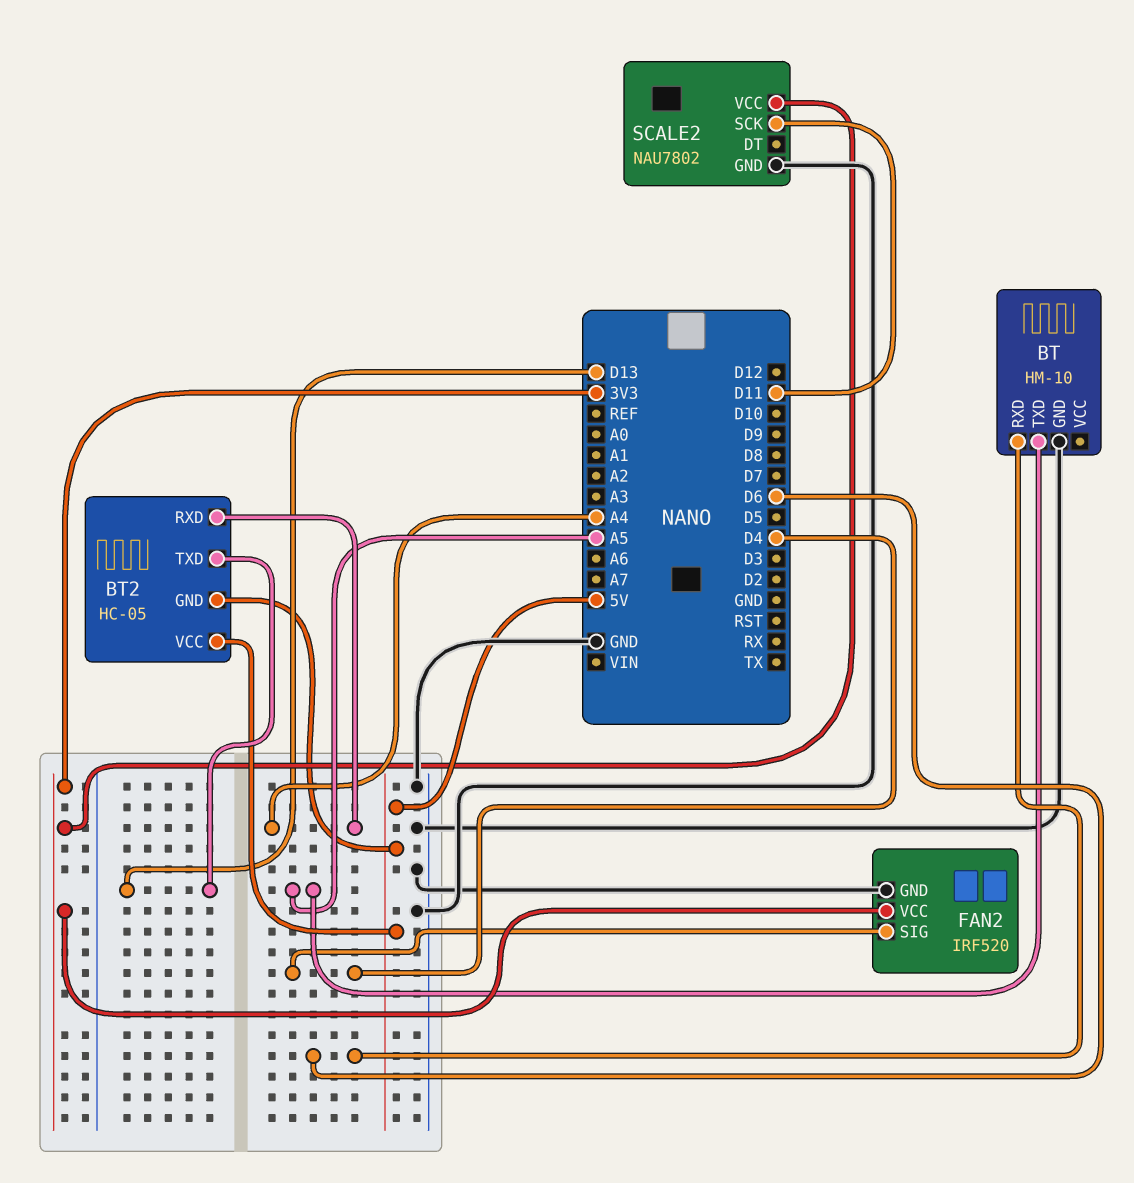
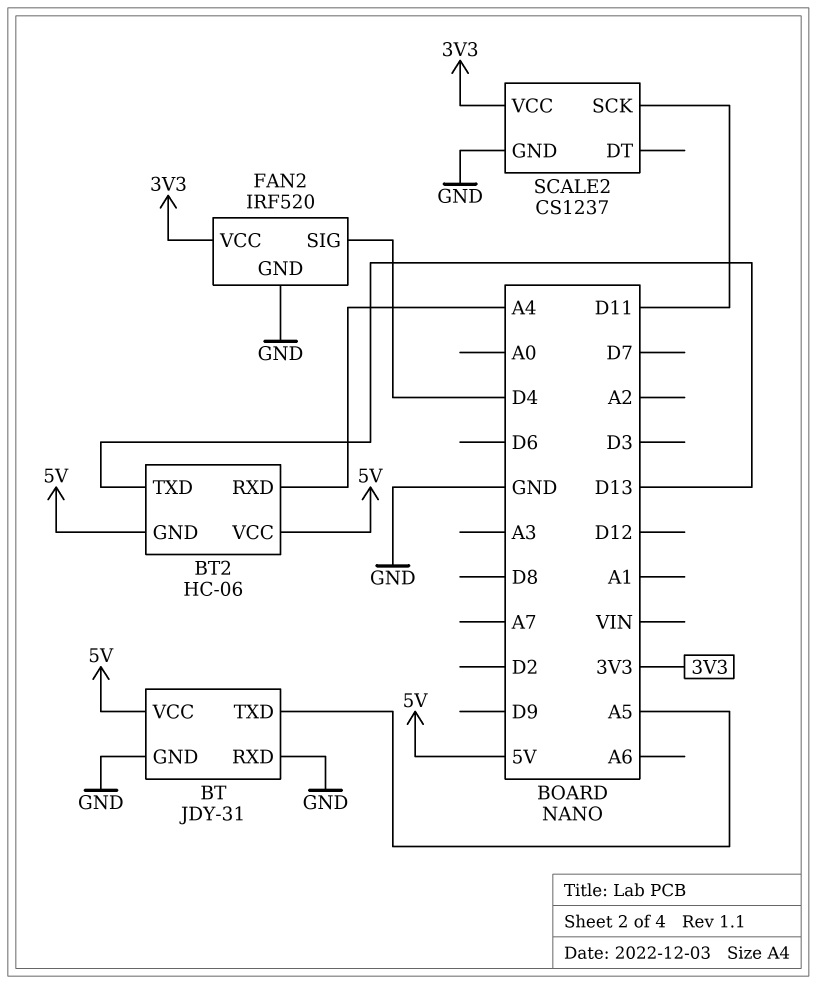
BT: HM-10 -> JDY-31
BT pin RXD: D6 -> GND
BT pin VCC: none -> 5V
BT2: HC-05 -> HC-06
SCALE2: NAU7802 -> CS1237

